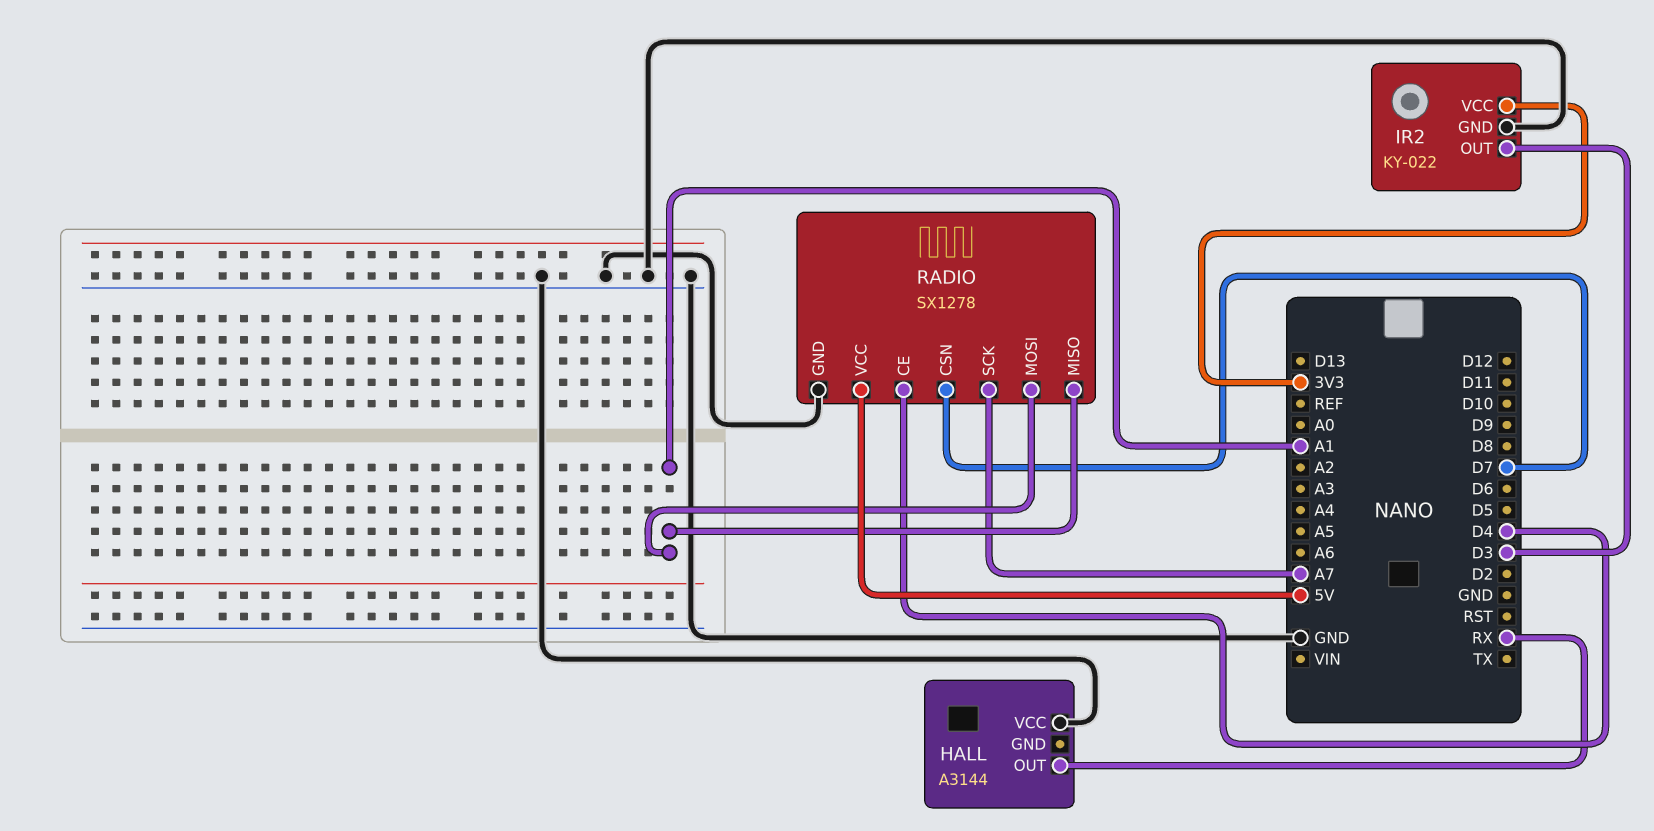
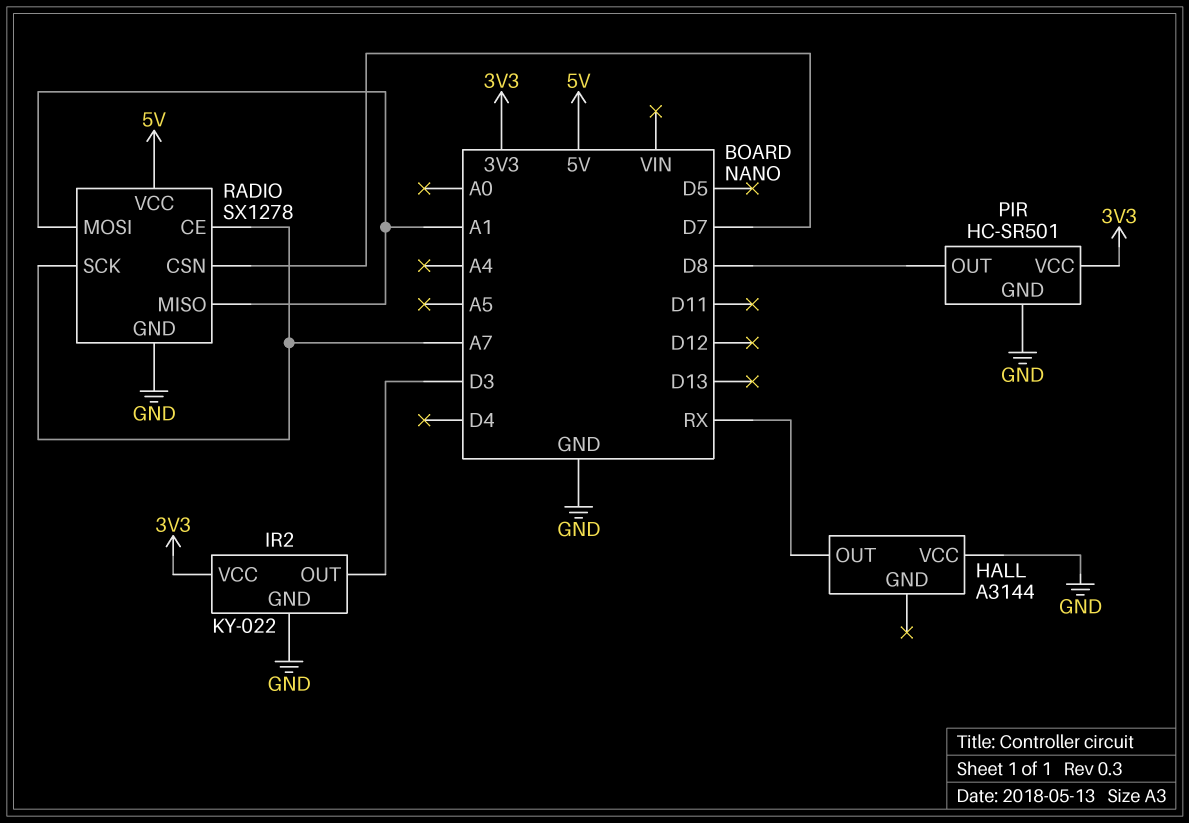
PIR: none -> HC-SR501
PIR pin GND: none -> GND
PIR pin OUT: none -> D8
PIR pin VCC: none -> 3V3
RADIO pin CE: D4 -> A7

